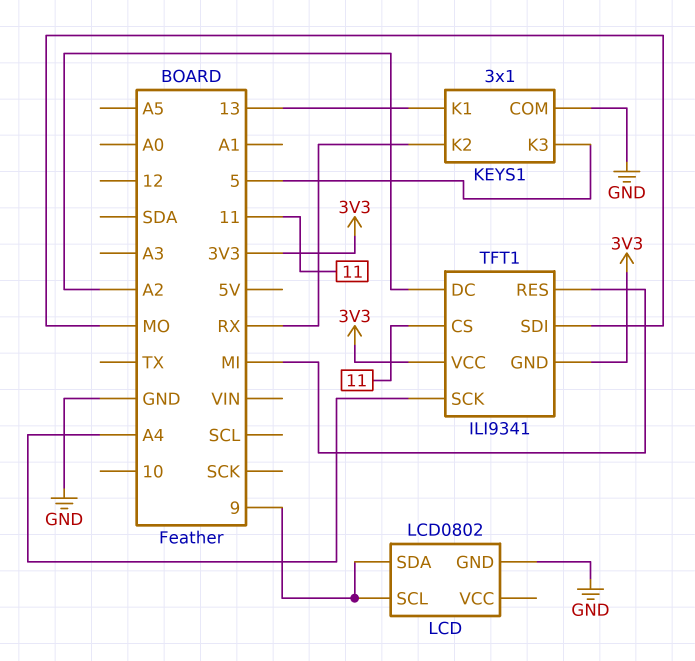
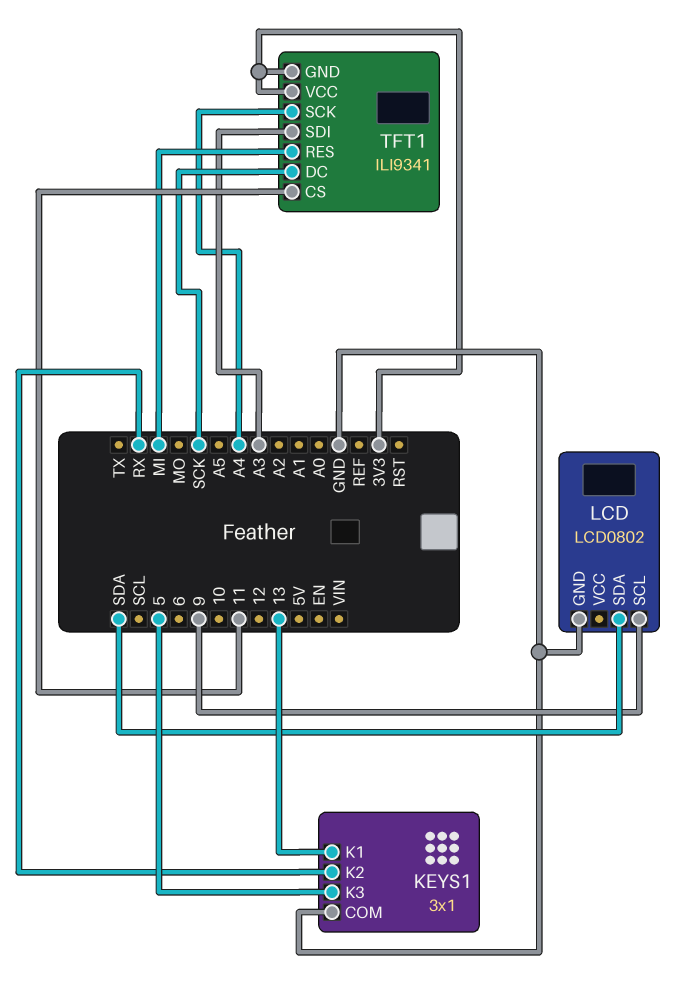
LCD pin SDA: 9 -> SDA
TFT1 pin DC: A2 -> SCK
TFT1 pin SDI: MO -> A3

